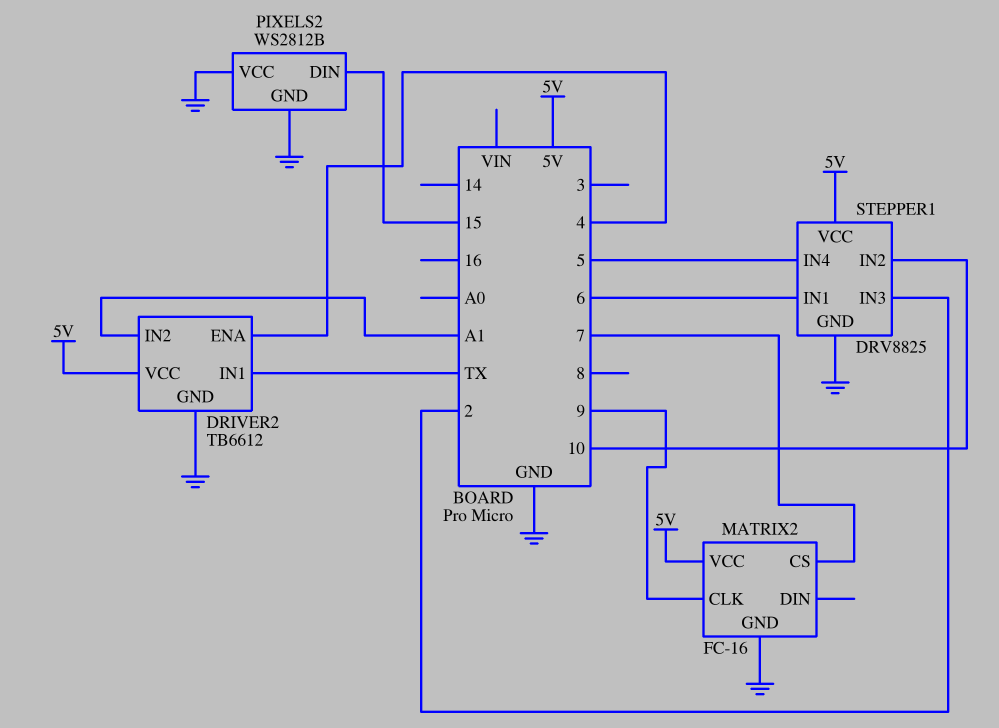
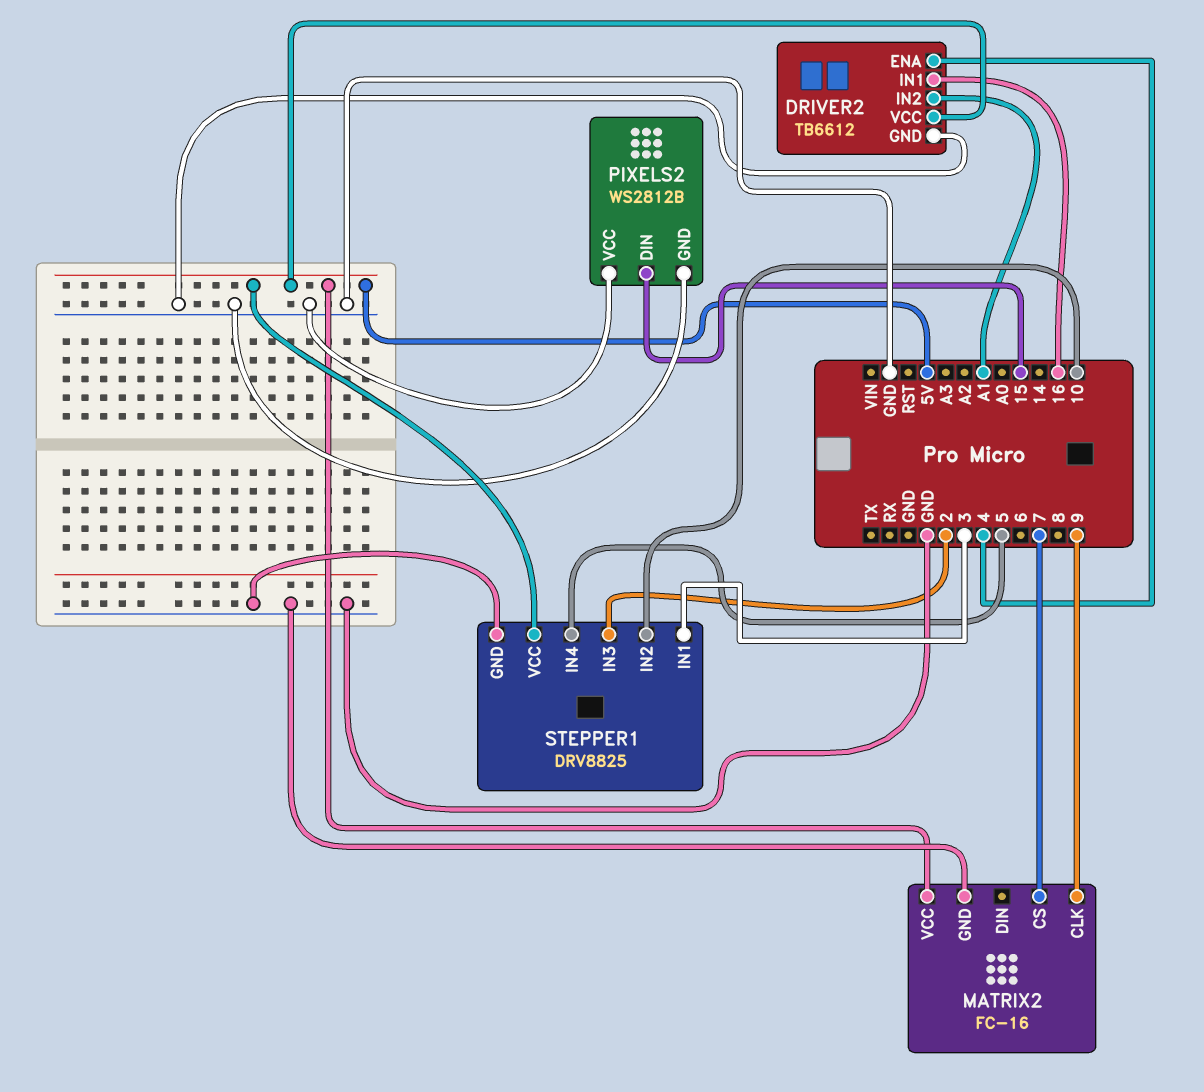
DRIVER2 pin IN1: TX -> 16
STEPPER1 pin IN1: 6 -> 3

